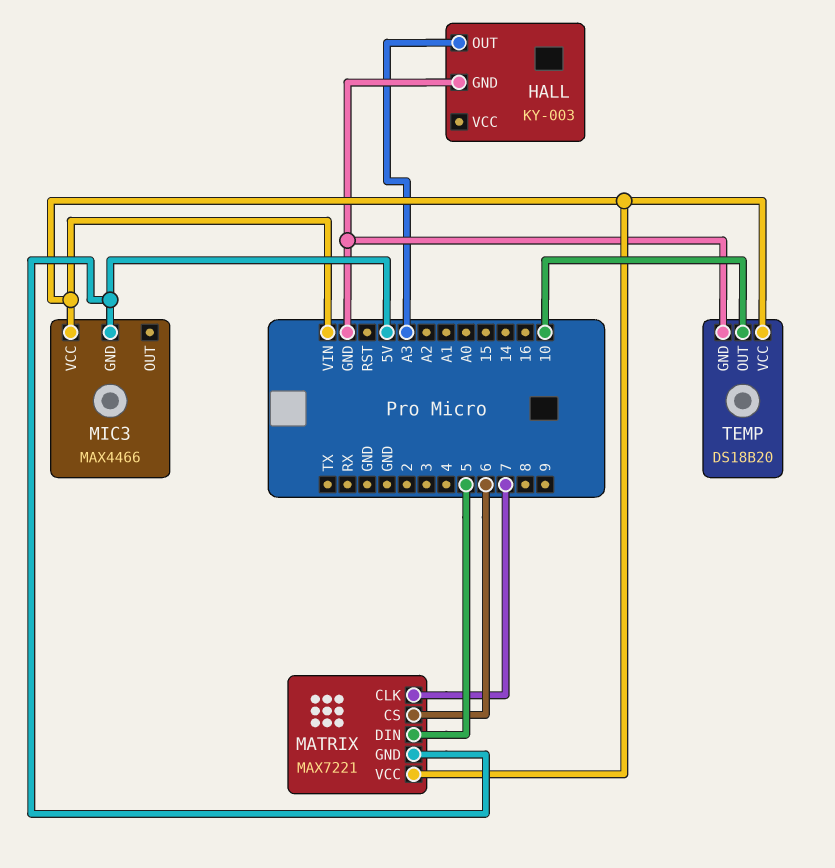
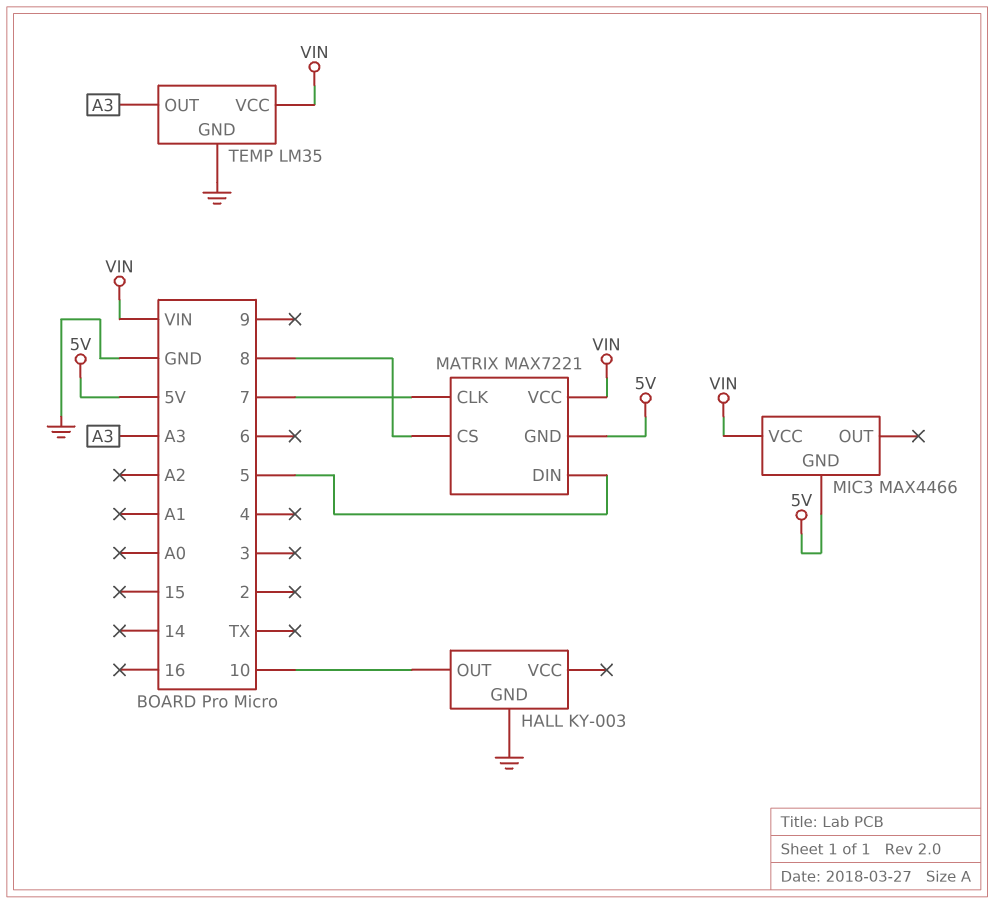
HALL pin OUT: A3 -> 10
MATRIX pin CS: 6 -> 8
TEMP: DS18B20 -> LM35
TEMP pin OUT: 10 -> A3

